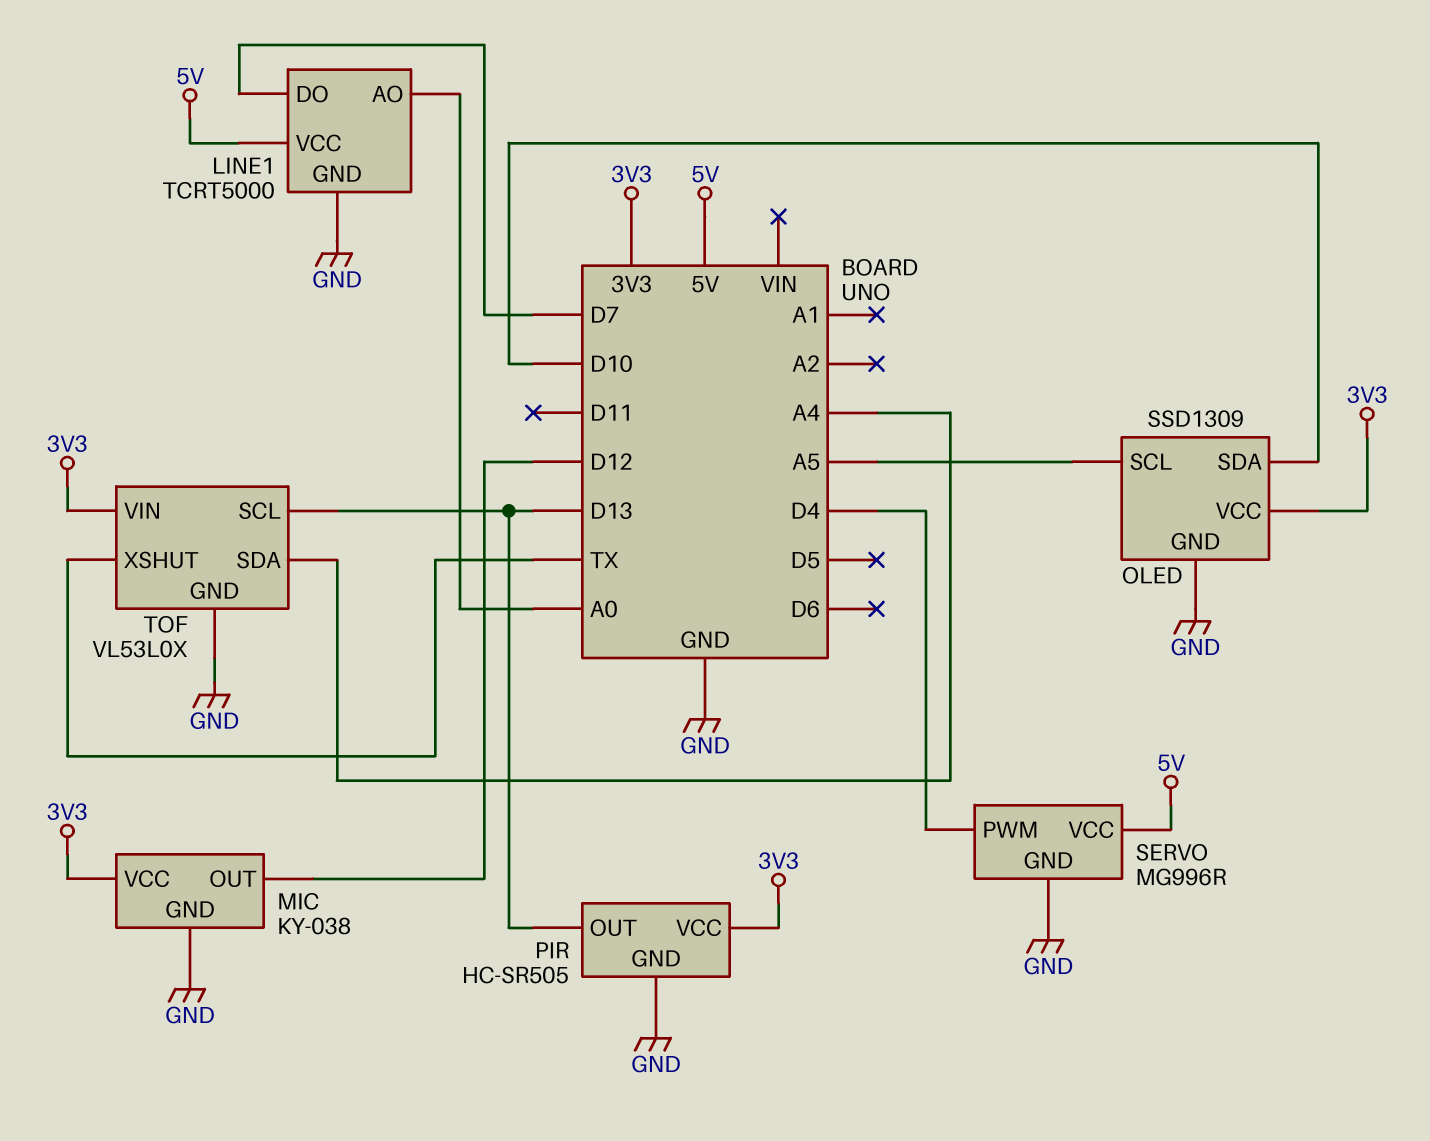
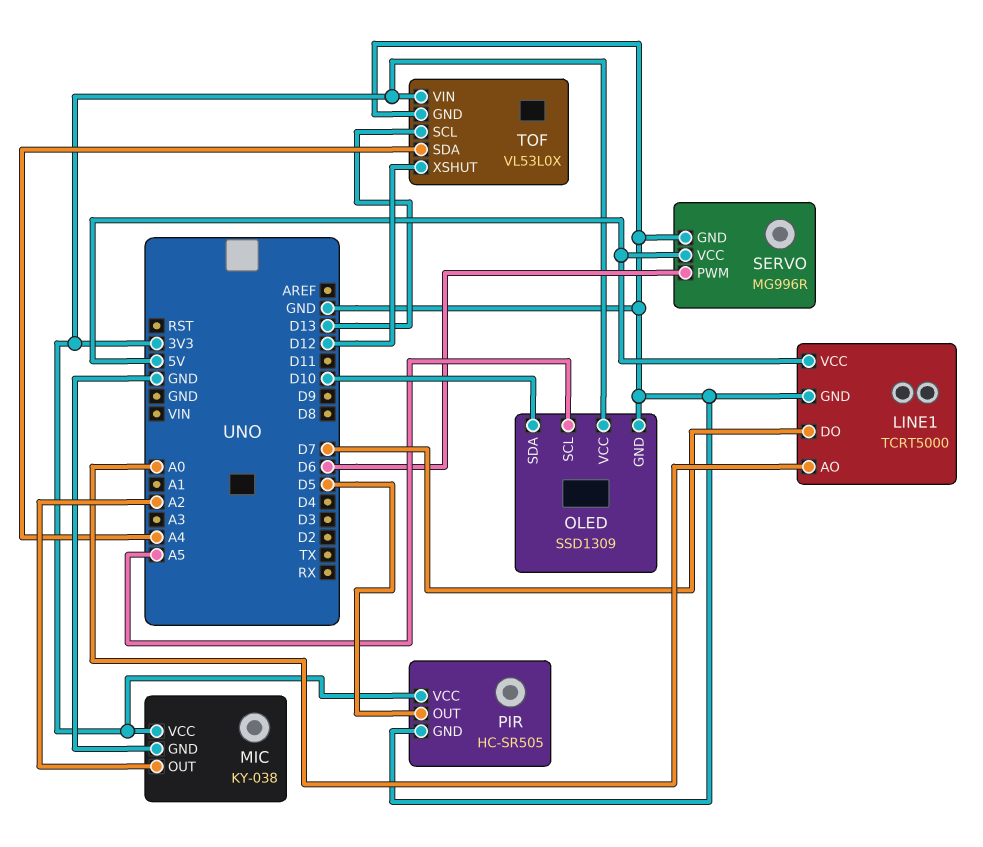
MIC pin OUT: D12 -> A2
PIR pin OUT: D13 -> D5
SERVO pin PWM: D4 -> D6
TOF pin XSHUT: TX -> D12

